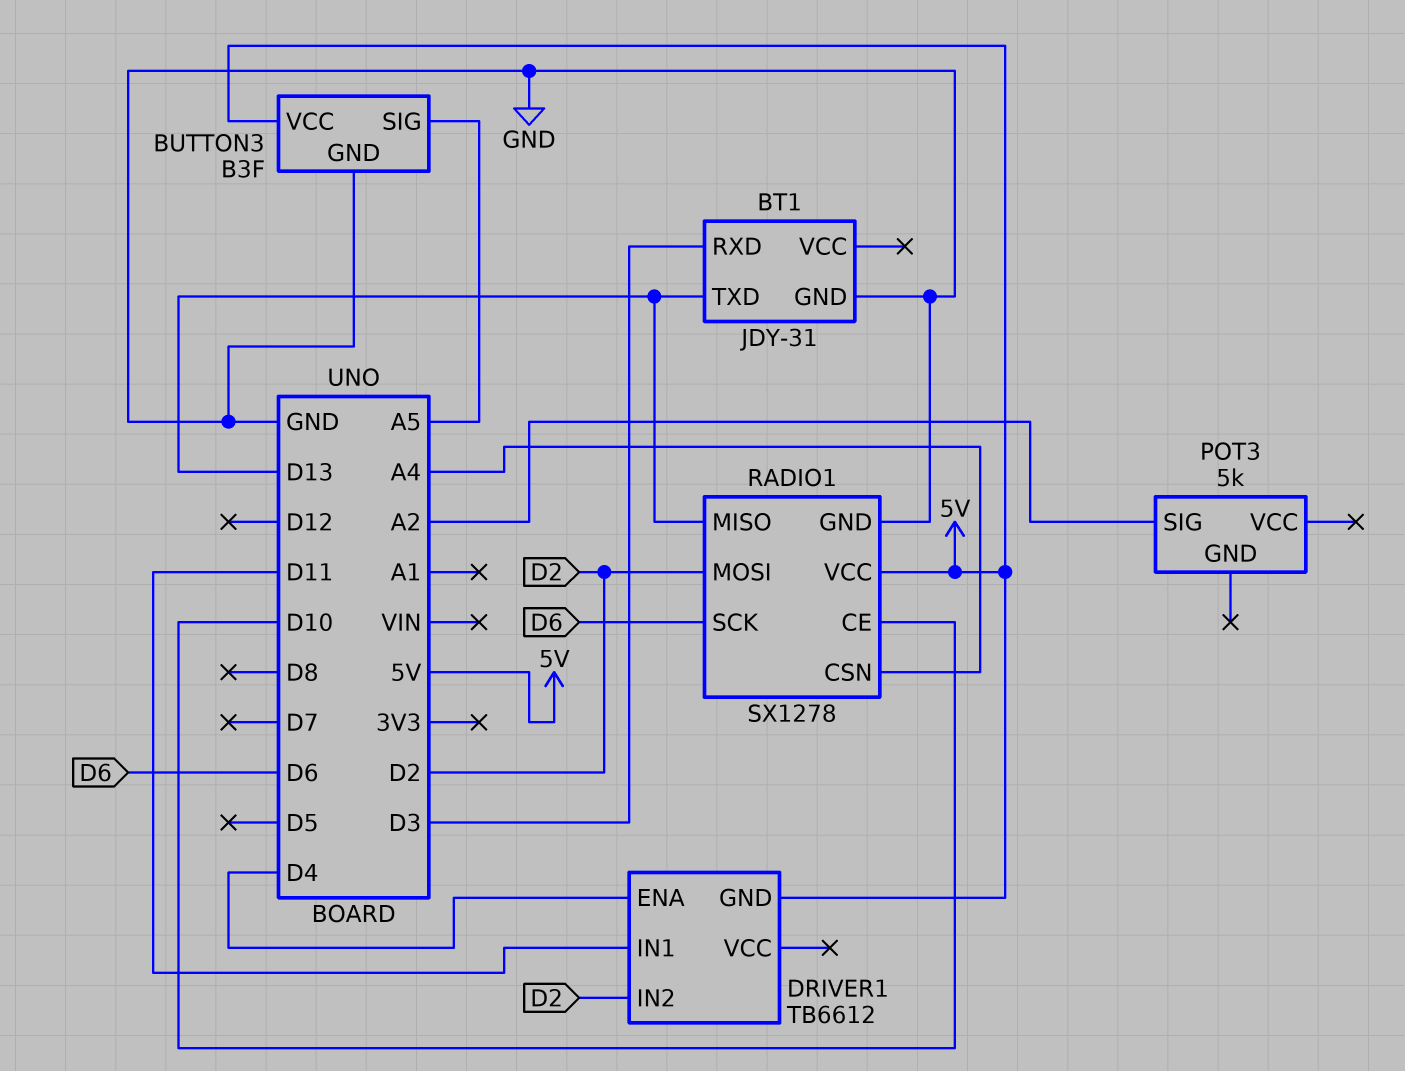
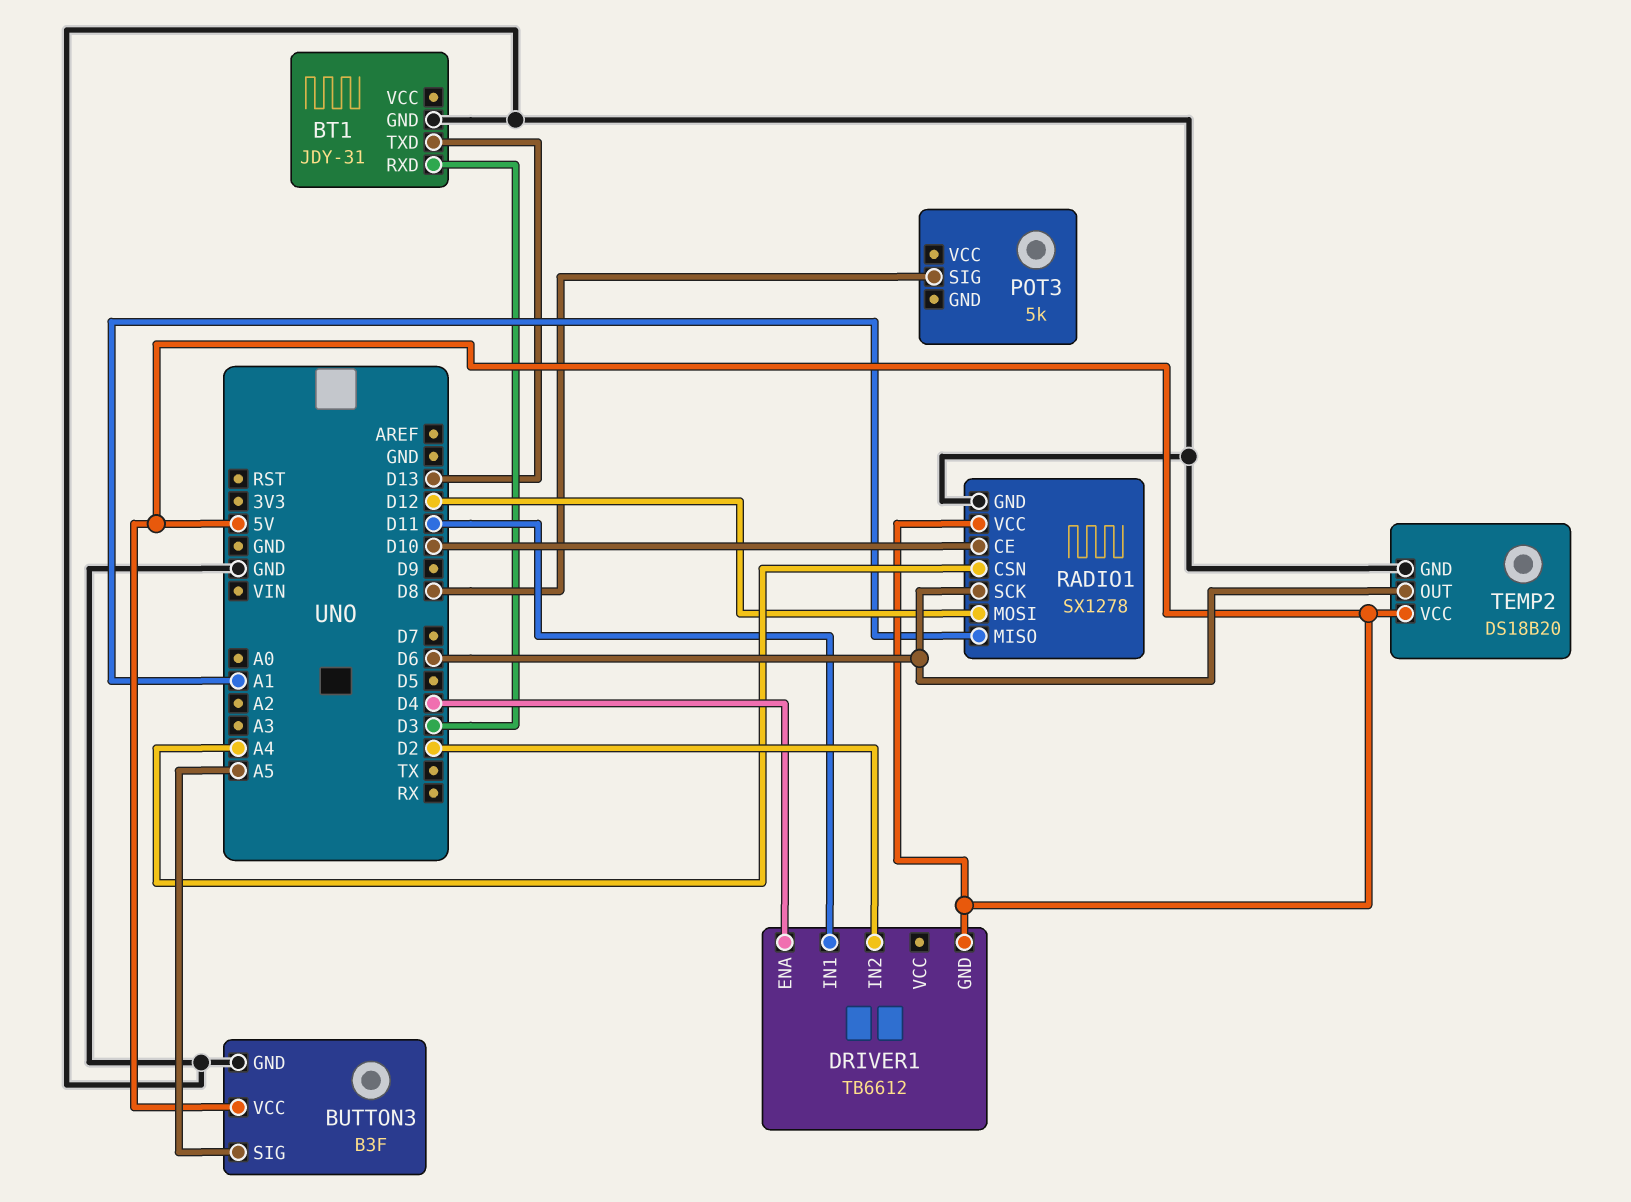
POT3 pin SIG: A2 -> D8
RADIO1 pin MISO: D13 -> A1
RADIO1 pin MOSI: D2 -> D12
TEMP2: none -> DS18B20
TEMP2 pin GND: none -> GND
TEMP2 pin OUT: none -> D6
TEMP2 pin VCC: none -> 5V

